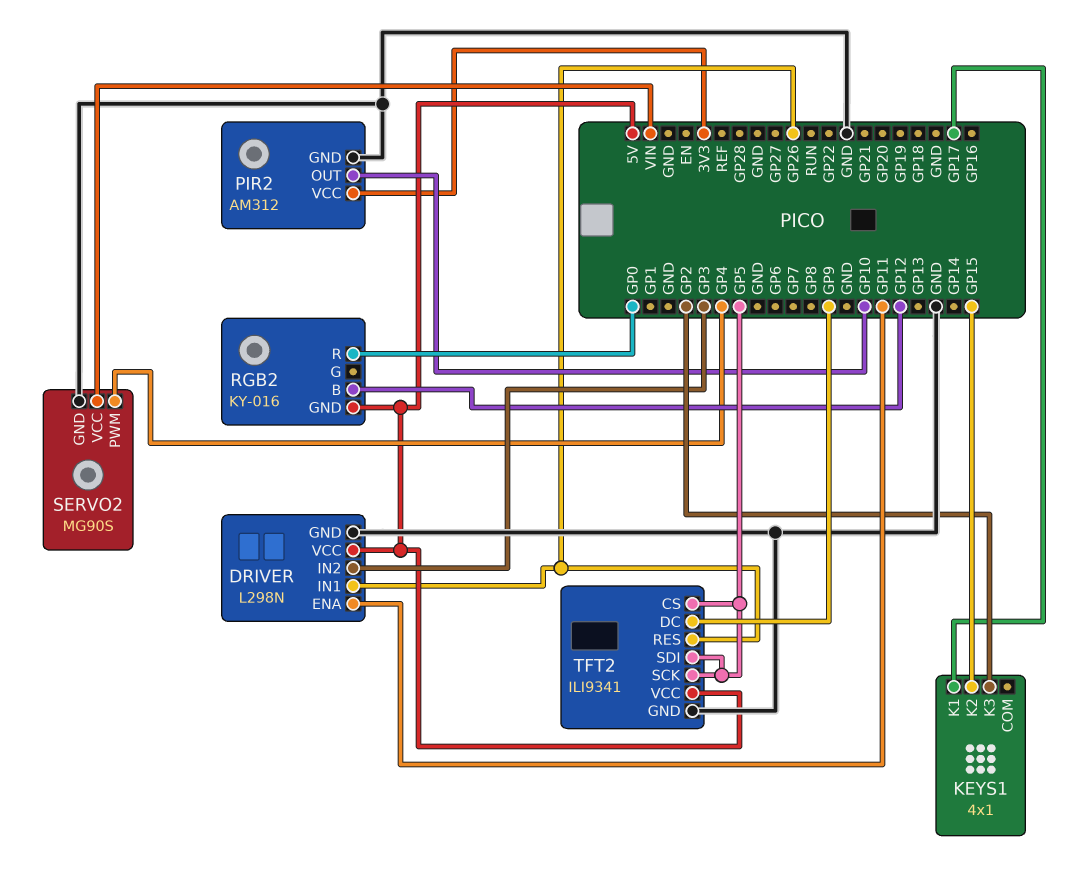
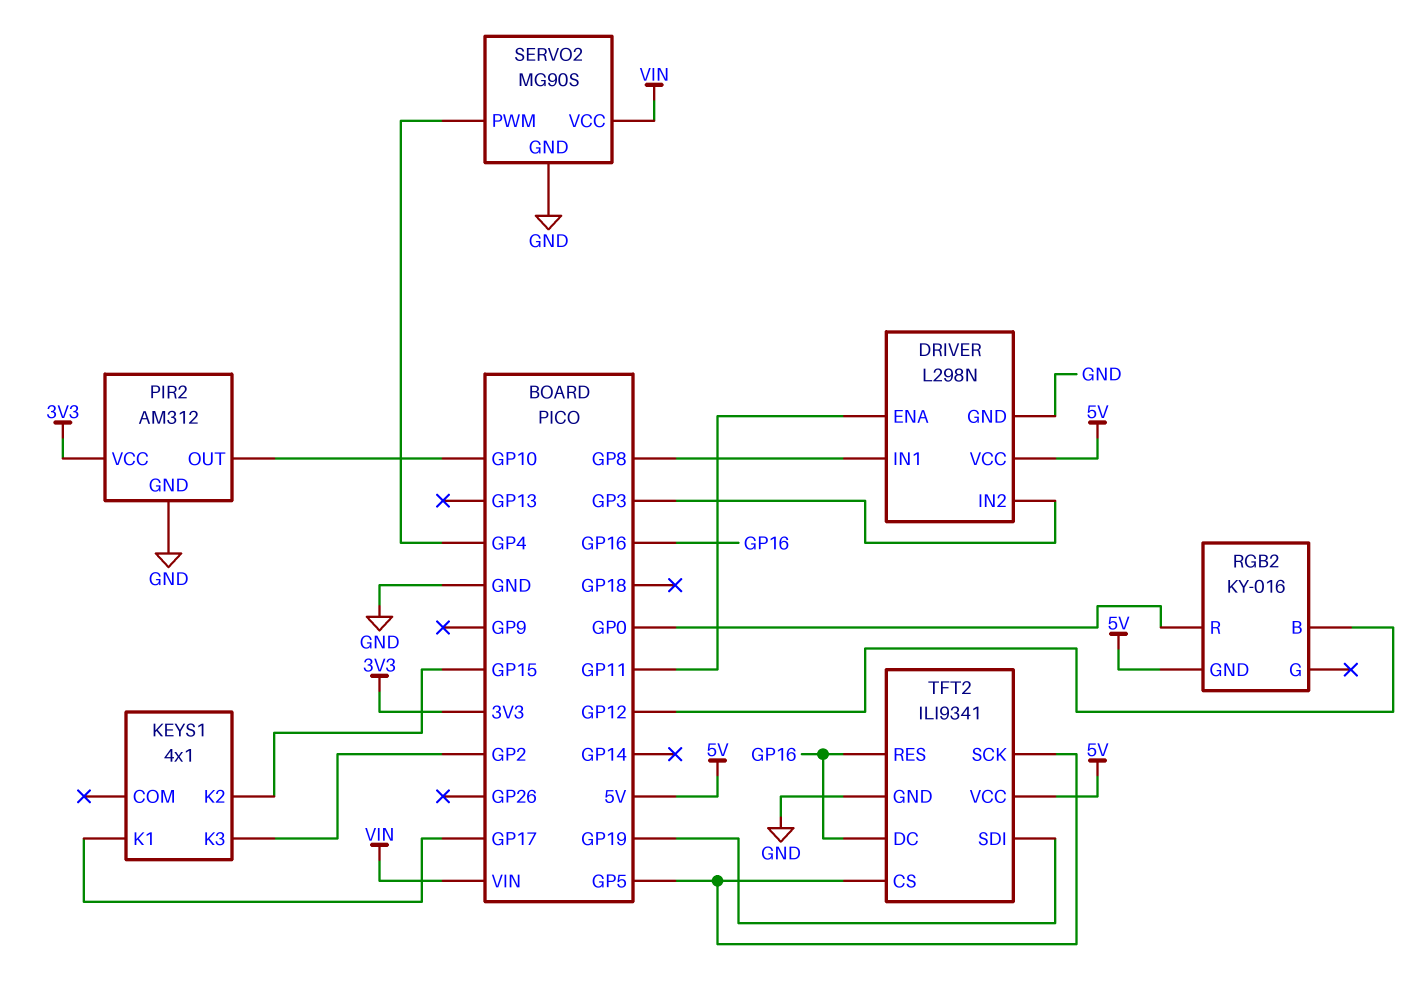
DRIVER pin IN1: GP26 -> GP8
TFT2 pin DC: GP9 -> GP16
TFT2 pin RES: GP26 -> GP16
TFT2 pin SDI: GP5 -> GP19

